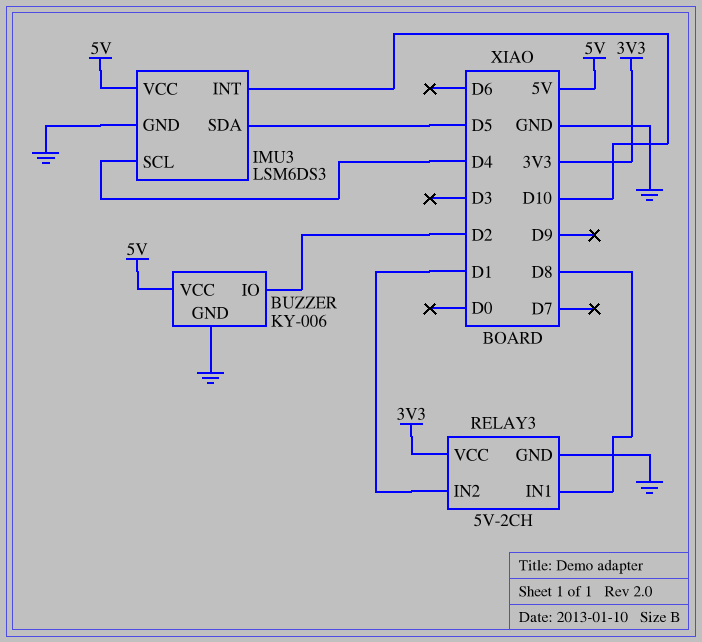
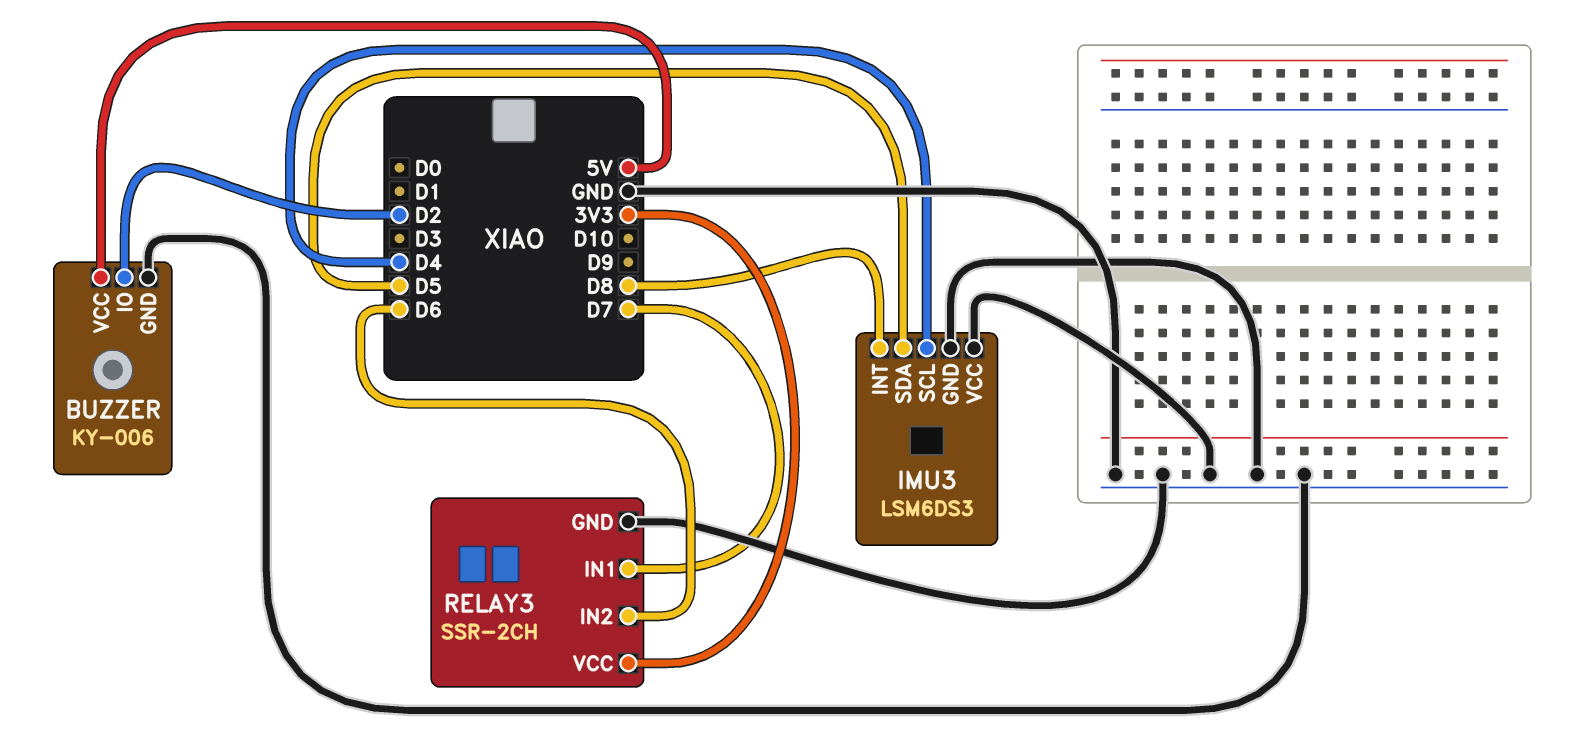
IMU3 pin INT: D10 -> D8
IMU3 pin VCC: 5V -> GND
RELAY3: 5V-2CH -> SSR-2CH
RELAY3 pin IN1: D8 -> D7
RELAY3 pin IN2: D1 -> D6

